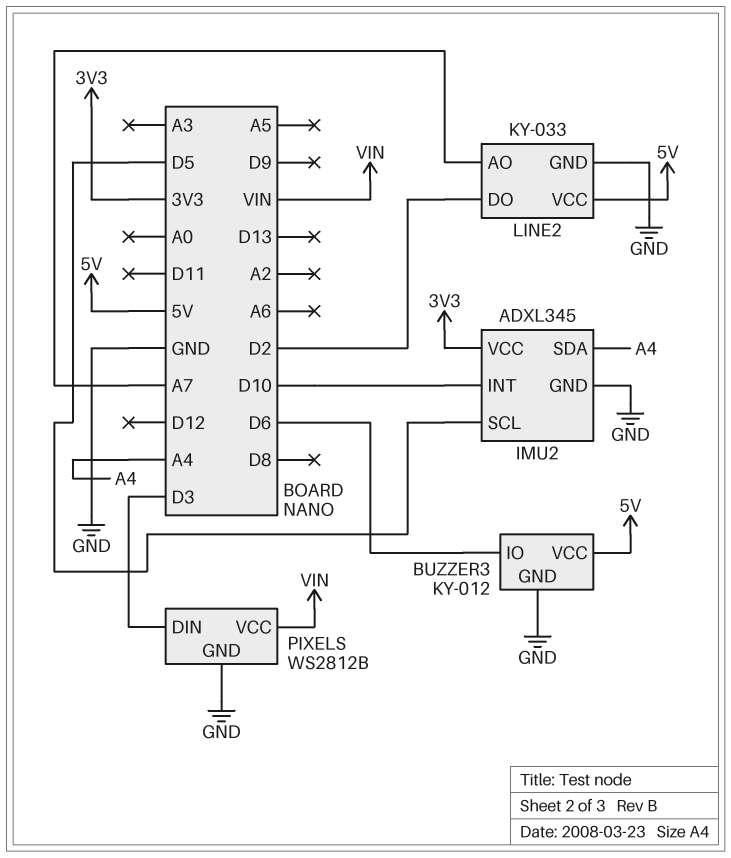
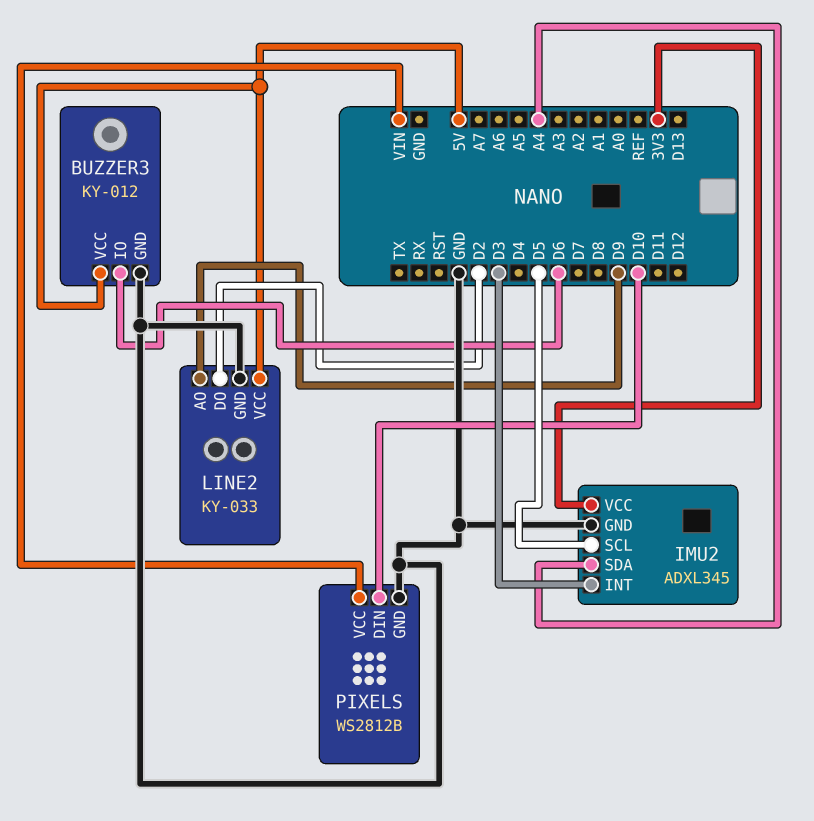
IMU2 pin INT: D10 -> D3
LINE2 pin AO: A7 -> D9
PIXELS pin DIN: D3 -> D10

